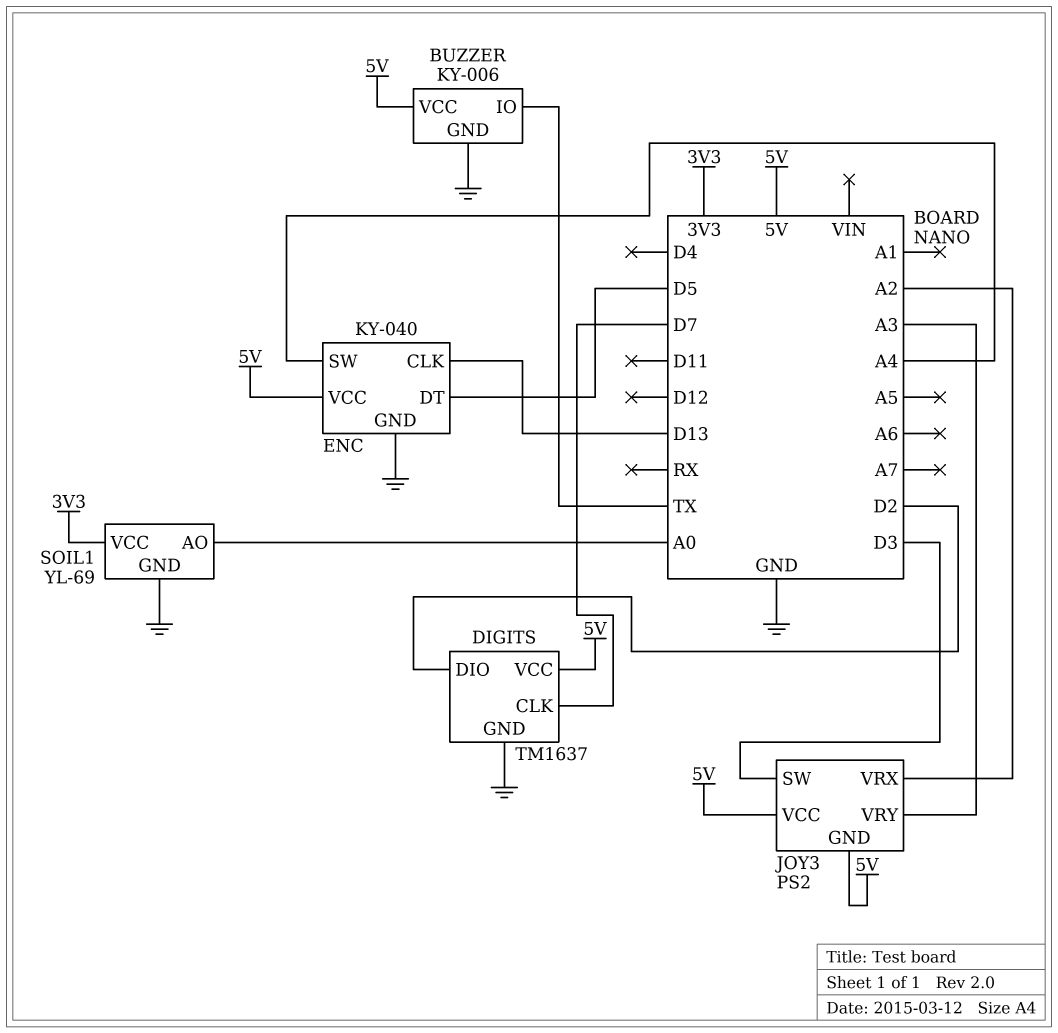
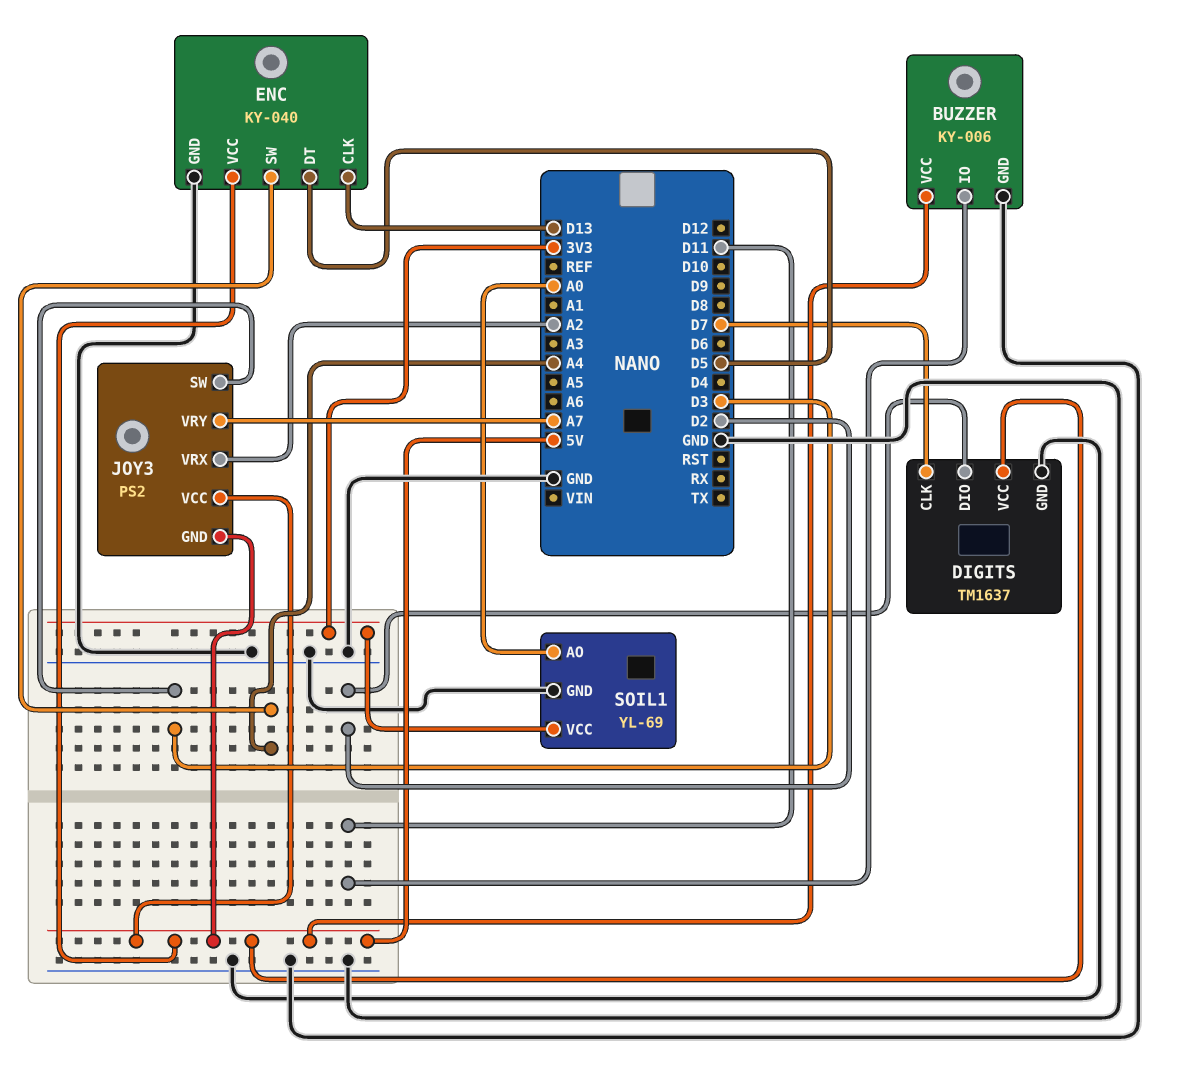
BUZZER pin IO: TX -> D11
JOY3 pin VRY: A3 -> A7

